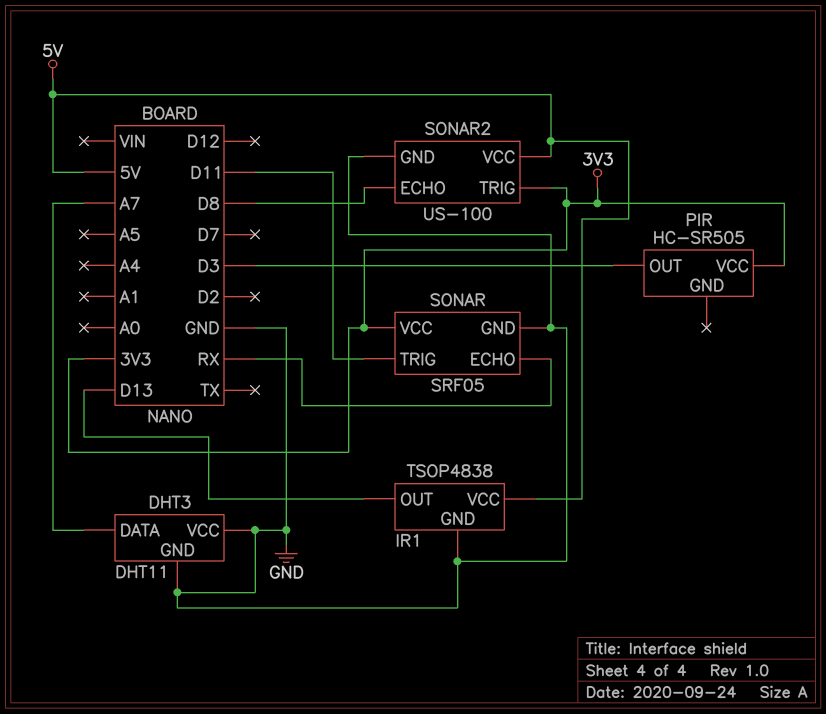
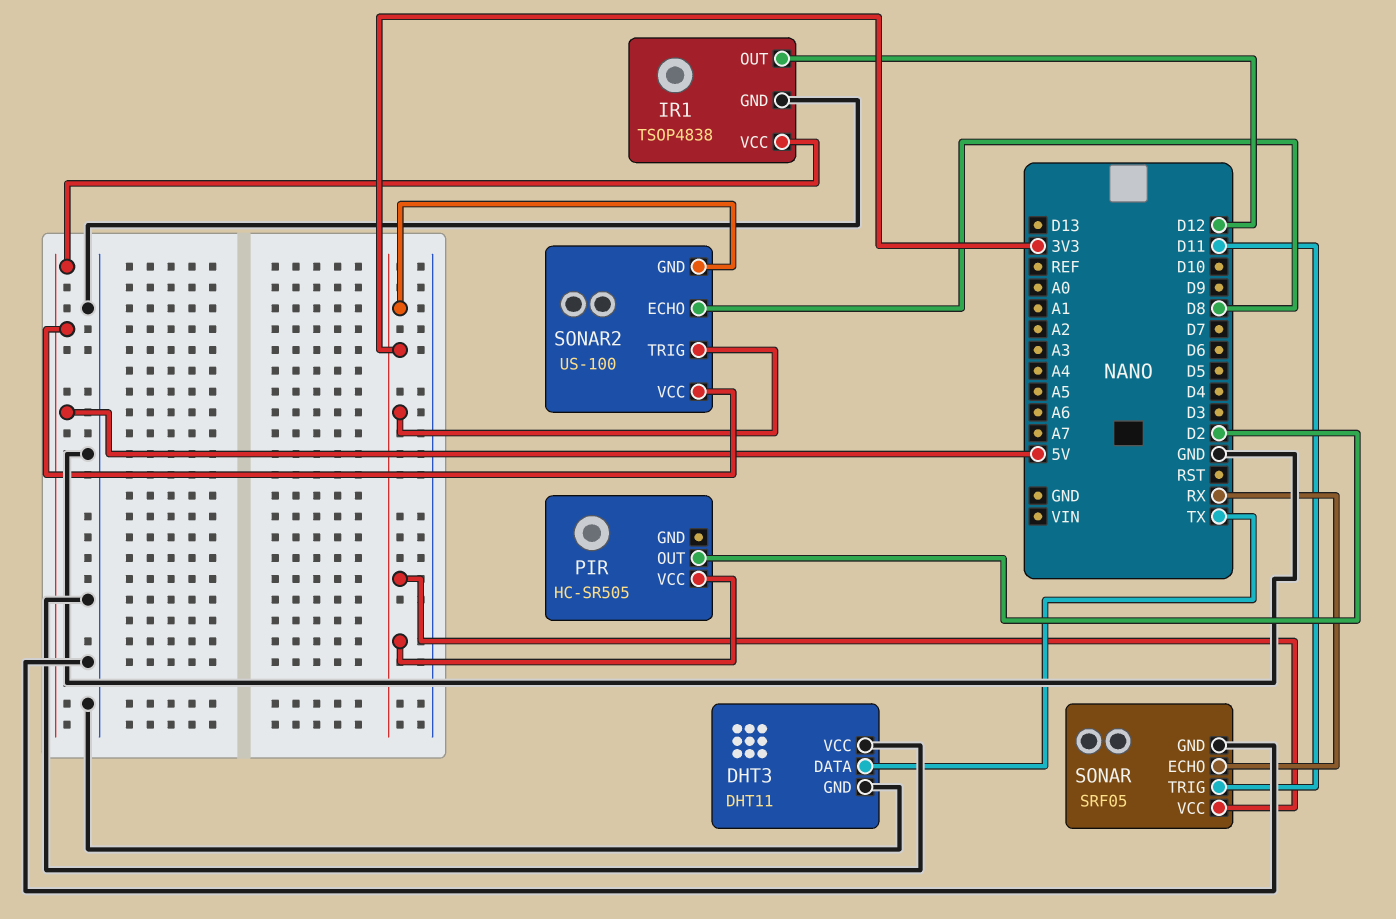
DHT3 pin DATA: A7 -> TX
IR1 pin OUT: D13 -> D12
PIR pin OUT: D3 -> D2
SONAR2 pin GND: GND -> 3V3

